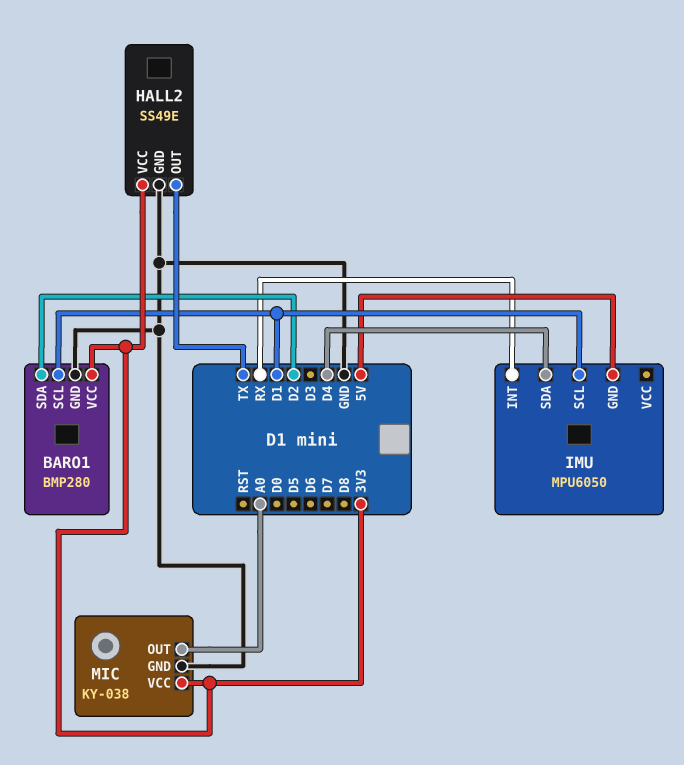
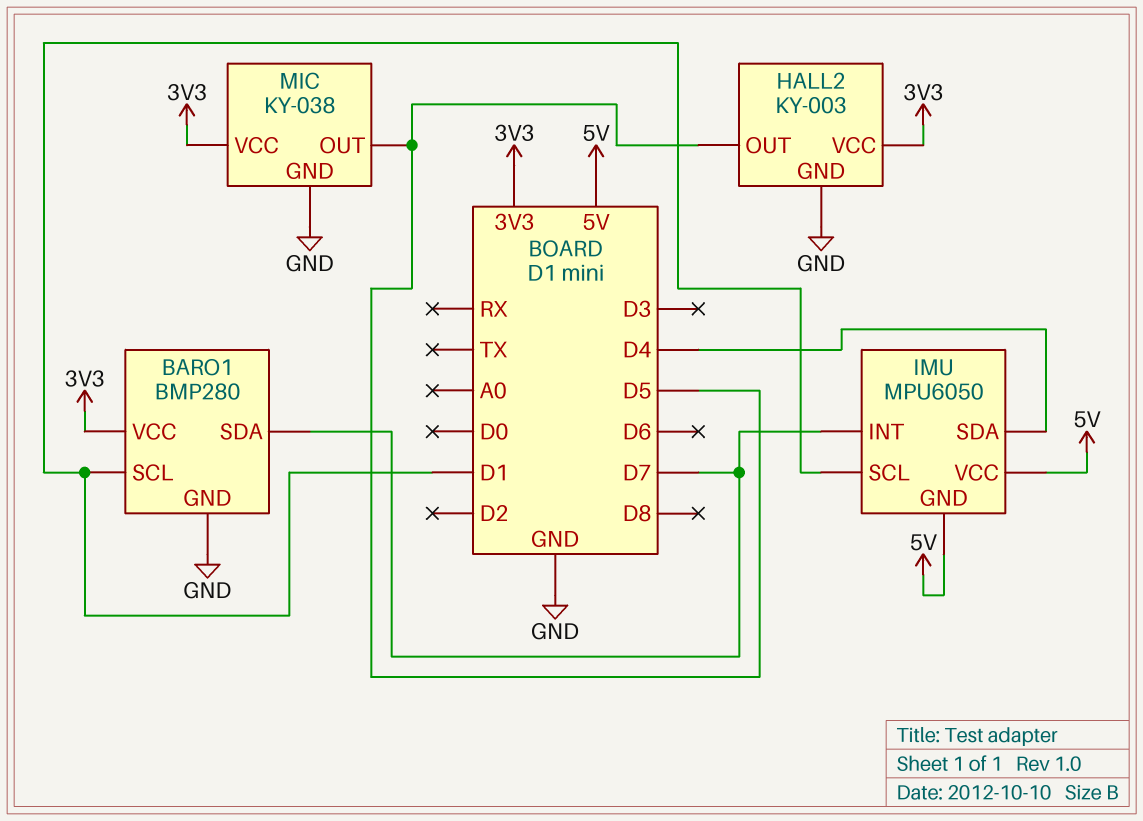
BARO1 pin SDA: D2 -> D7
HALL2: SS49E -> KY-003
HALL2 pin OUT: TX -> D5
IMU pin INT: RX -> D7
IMU pin VCC: none -> 5V
MIC pin OUT: A0 -> D5

